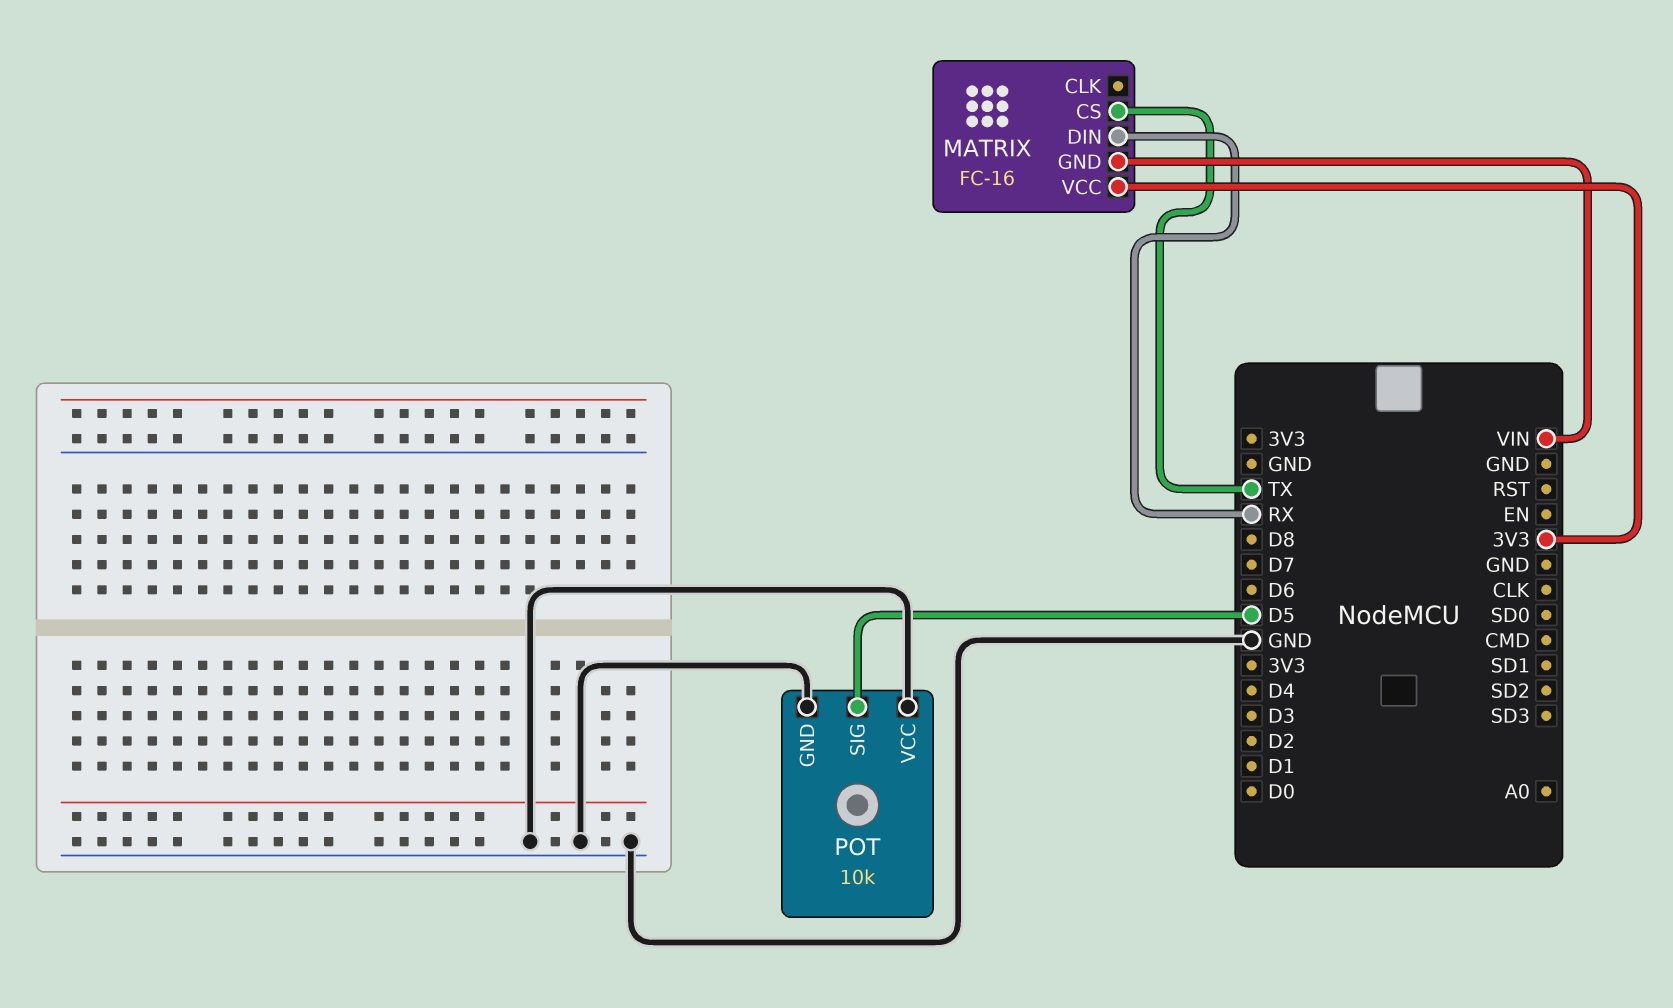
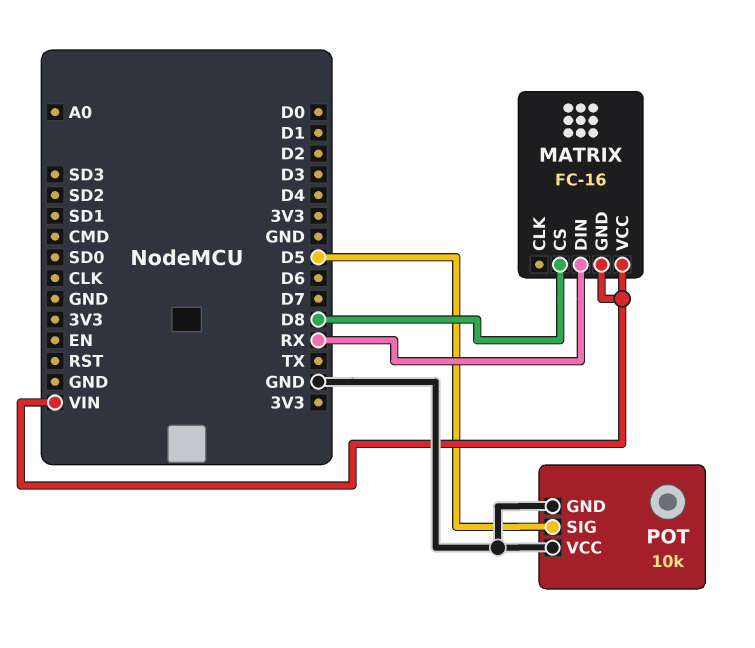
MATRIX pin CS: TX -> D8
MATRIX pin VCC: 3V3 -> VIN

